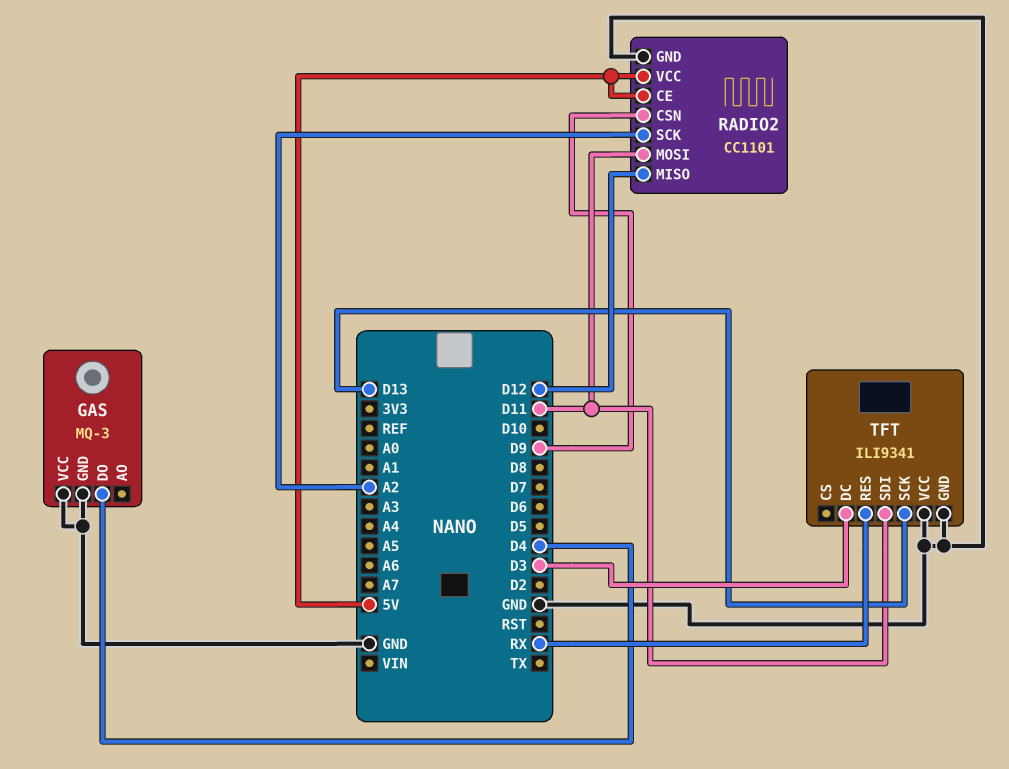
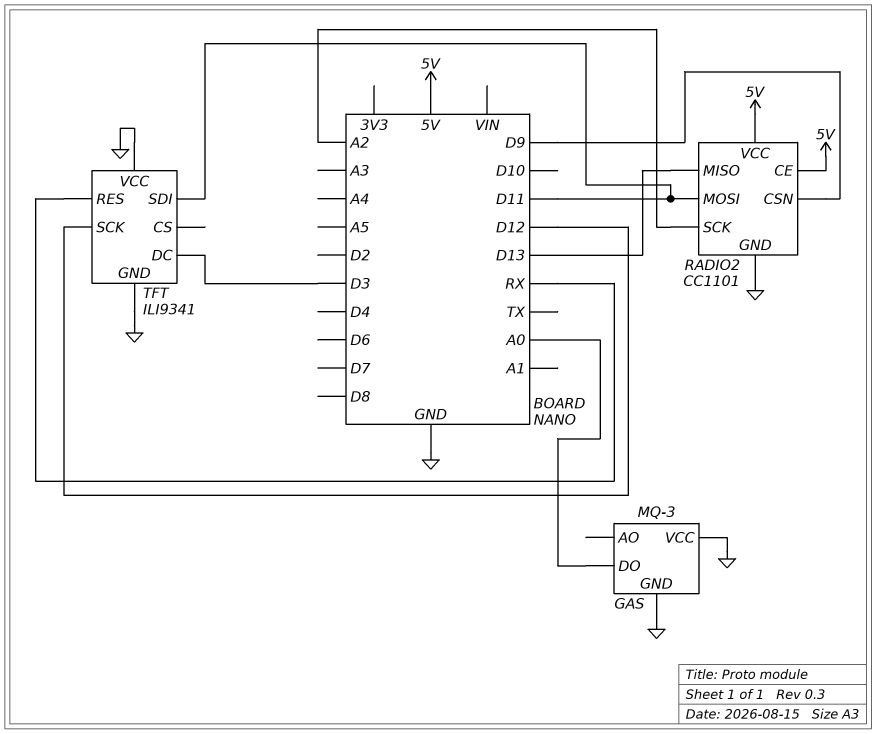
GAS pin DO: D4 -> A0
RADIO2 pin MISO: D12 -> D13
TFT pin SCK: D13 -> D12

